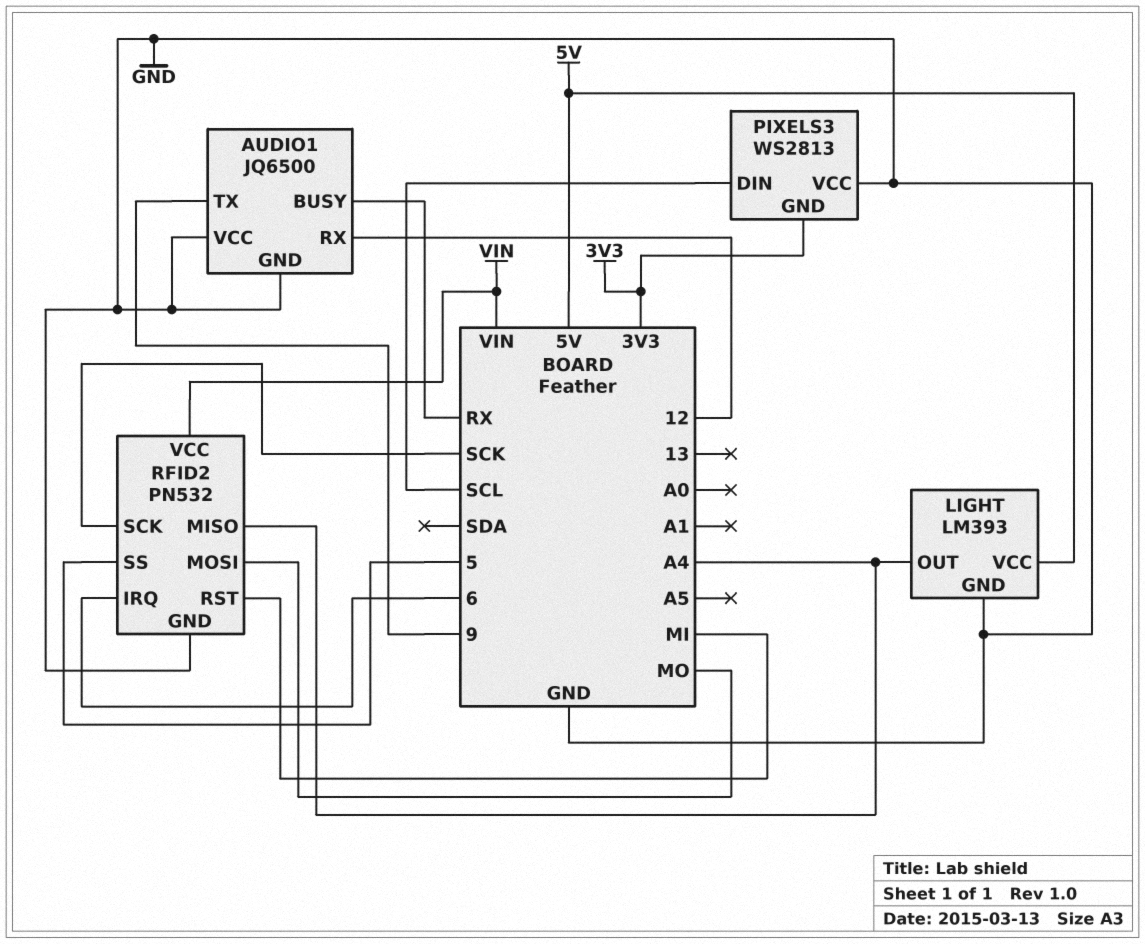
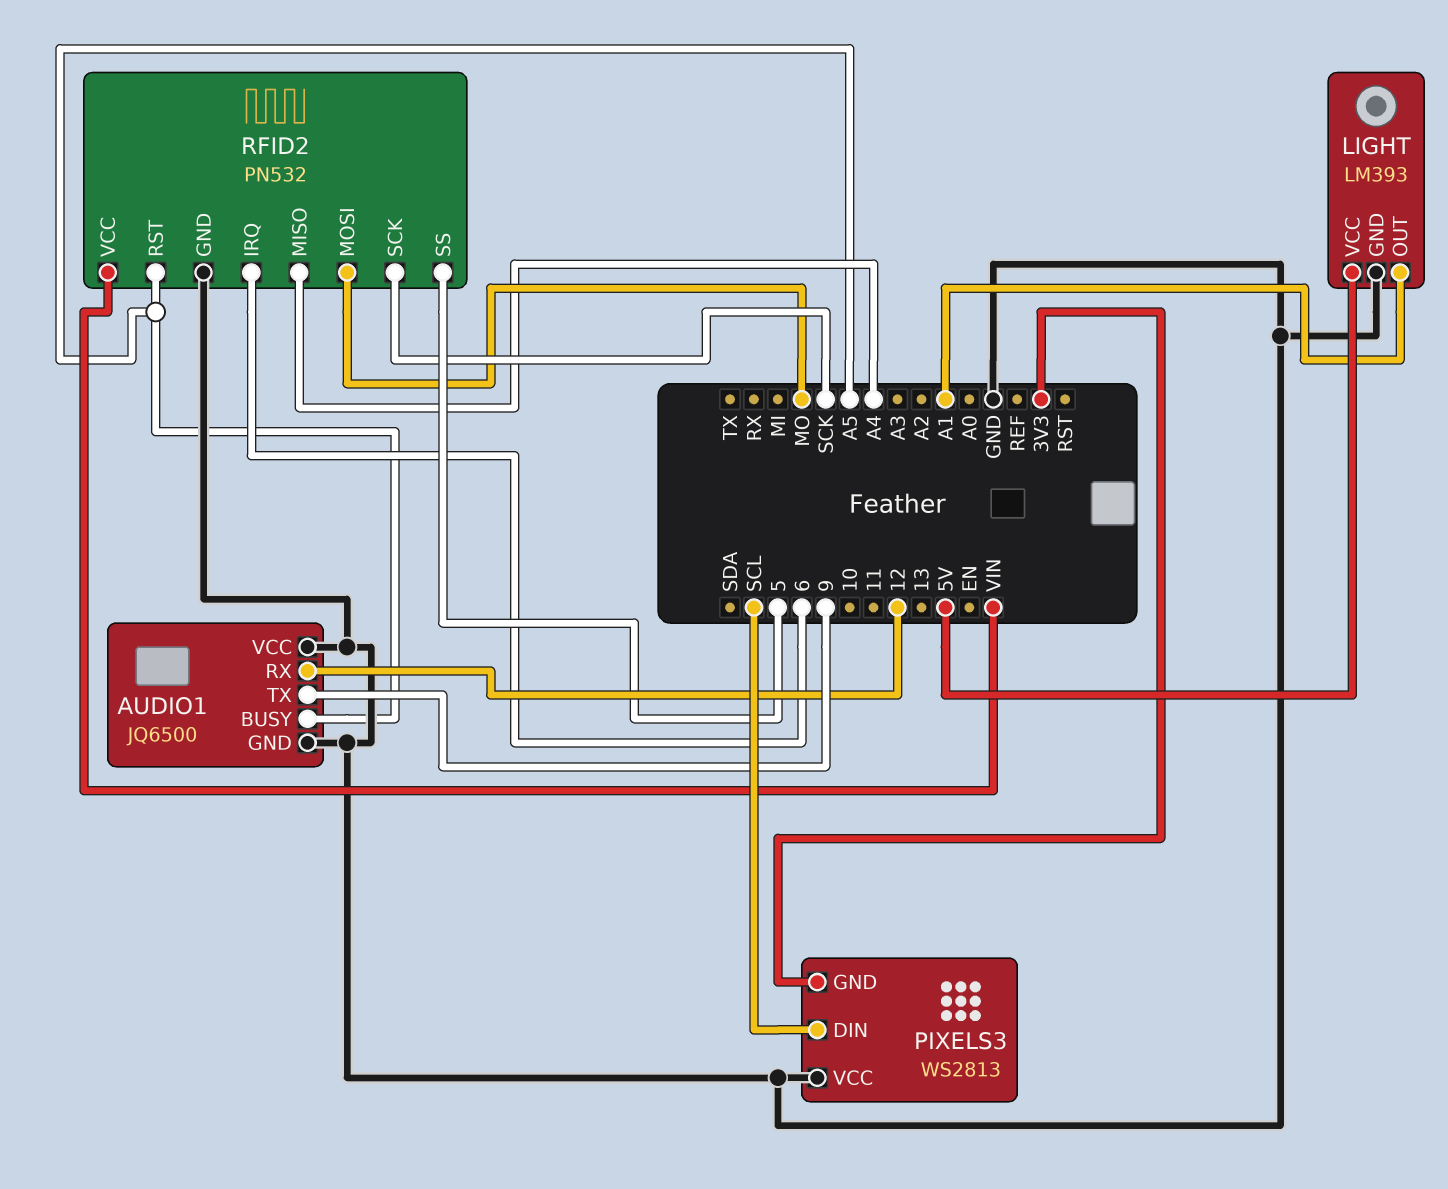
AUDIO1 pin BUSY: RX -> A5
LIGHT pin OUT: A4 -> A1
RFID2 pin RST: MI -> A5

